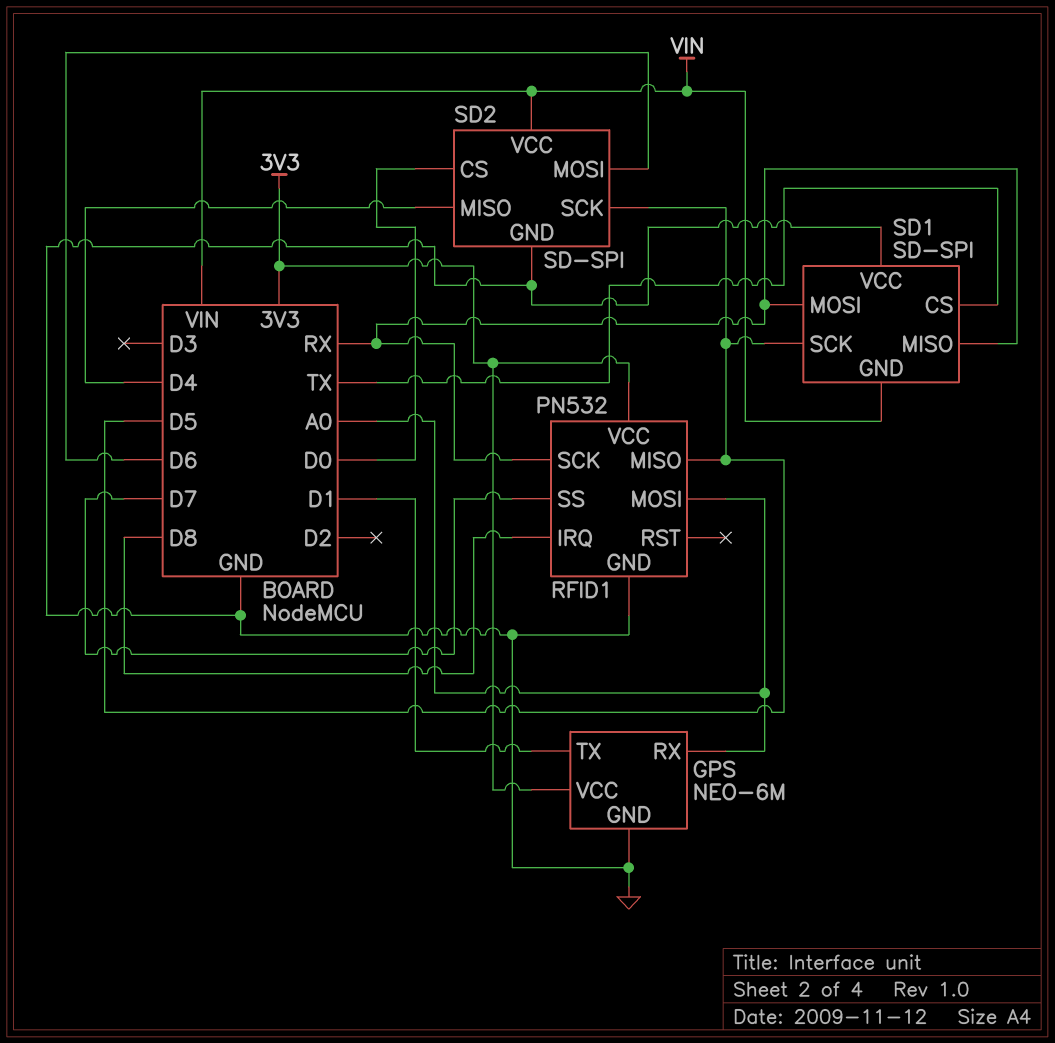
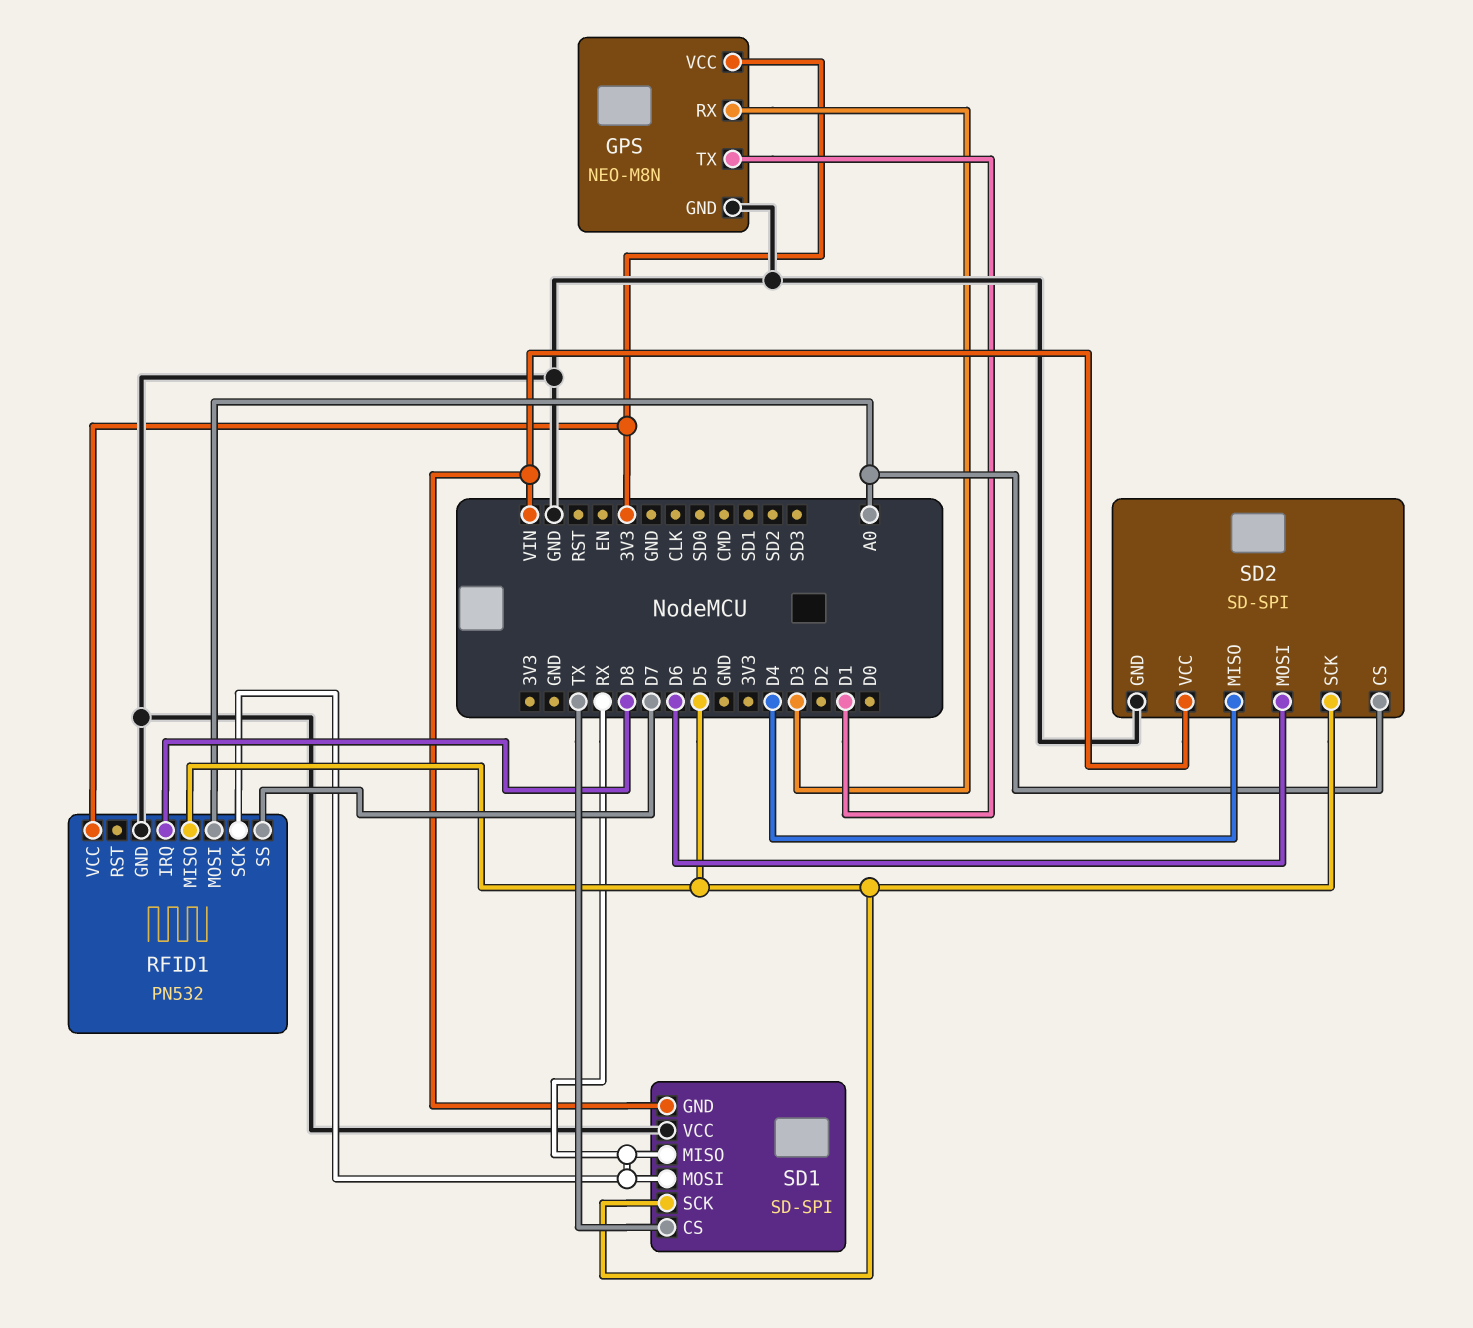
GPS: NEO-6M -> NEO-M8N
GPS pin RX: A0 -> D3
SD2 pin CS: D0 -> A0

